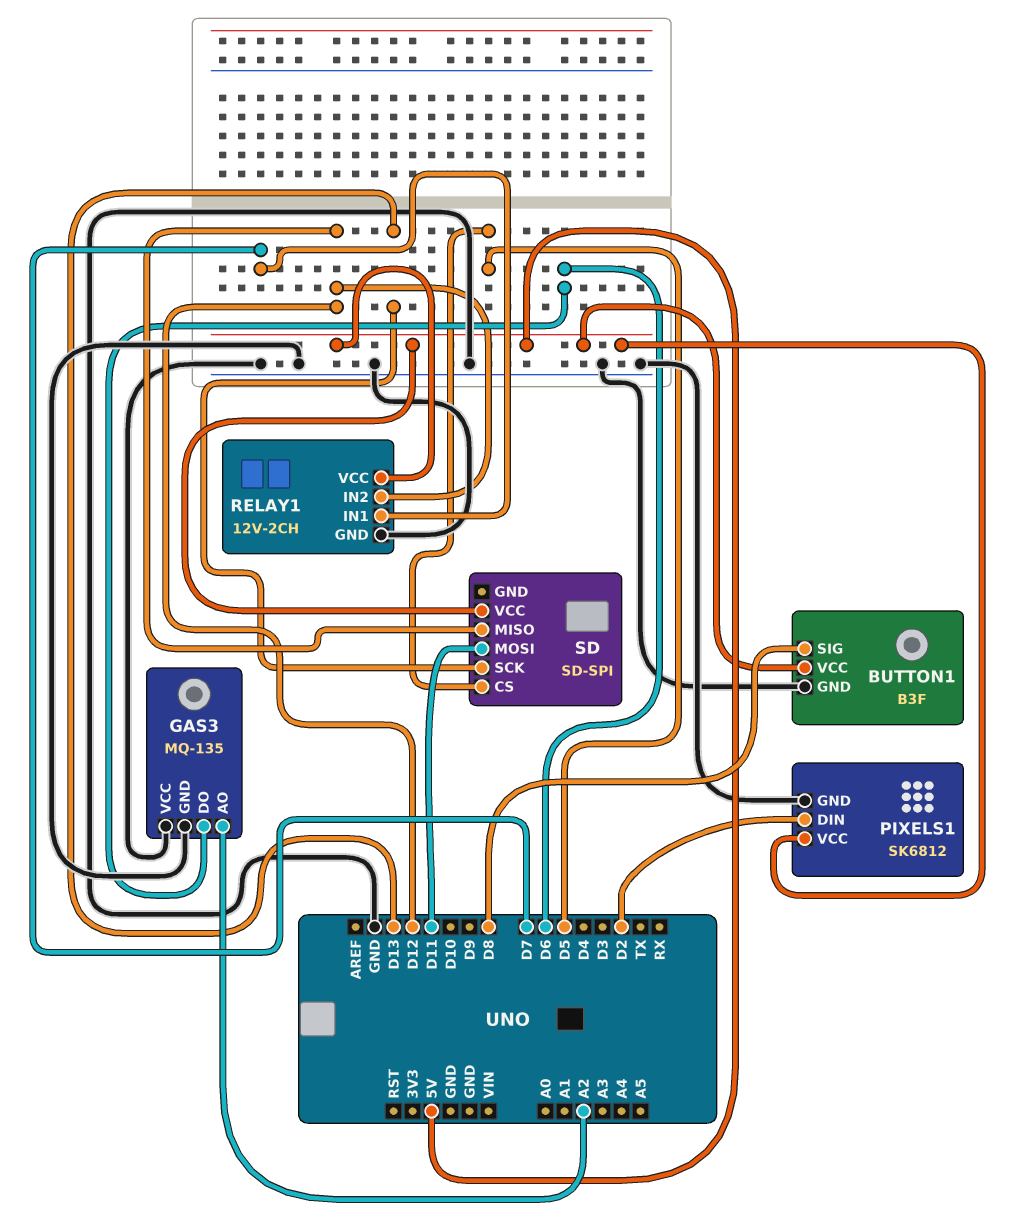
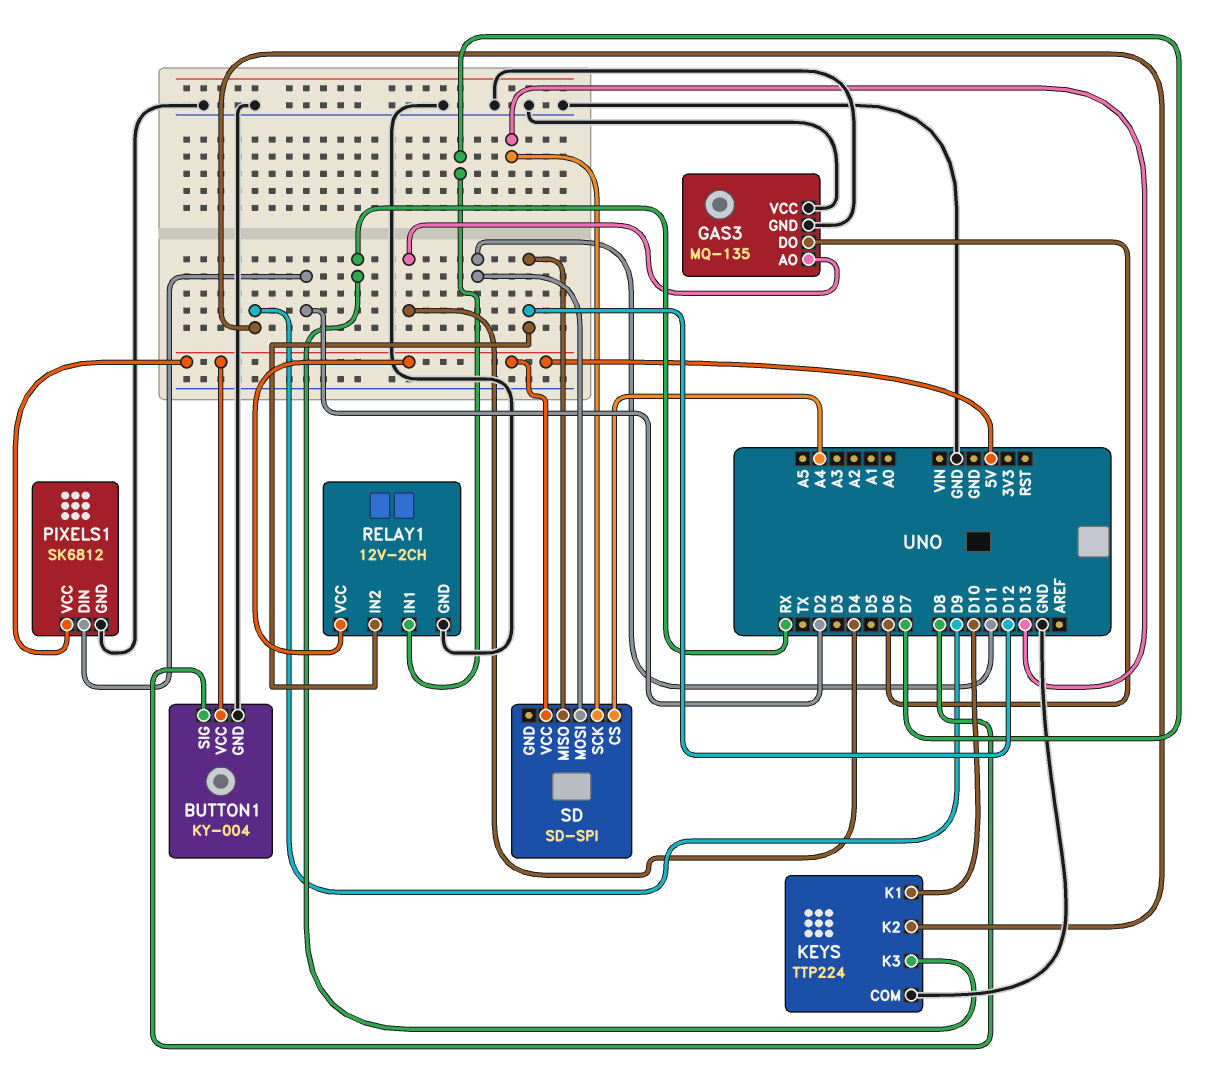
BUTTON1: B3F -> KY-004
GAS3 pin AO: A2 -> D4
KEYS: none -> TTP224
KEYS pin COM: none -> GND
KEYS pin K1: none -> D10
KEYS pin K2: none -> D9
KEYS pin K3: none -> RX
SD pin CS: D5 -> A4

